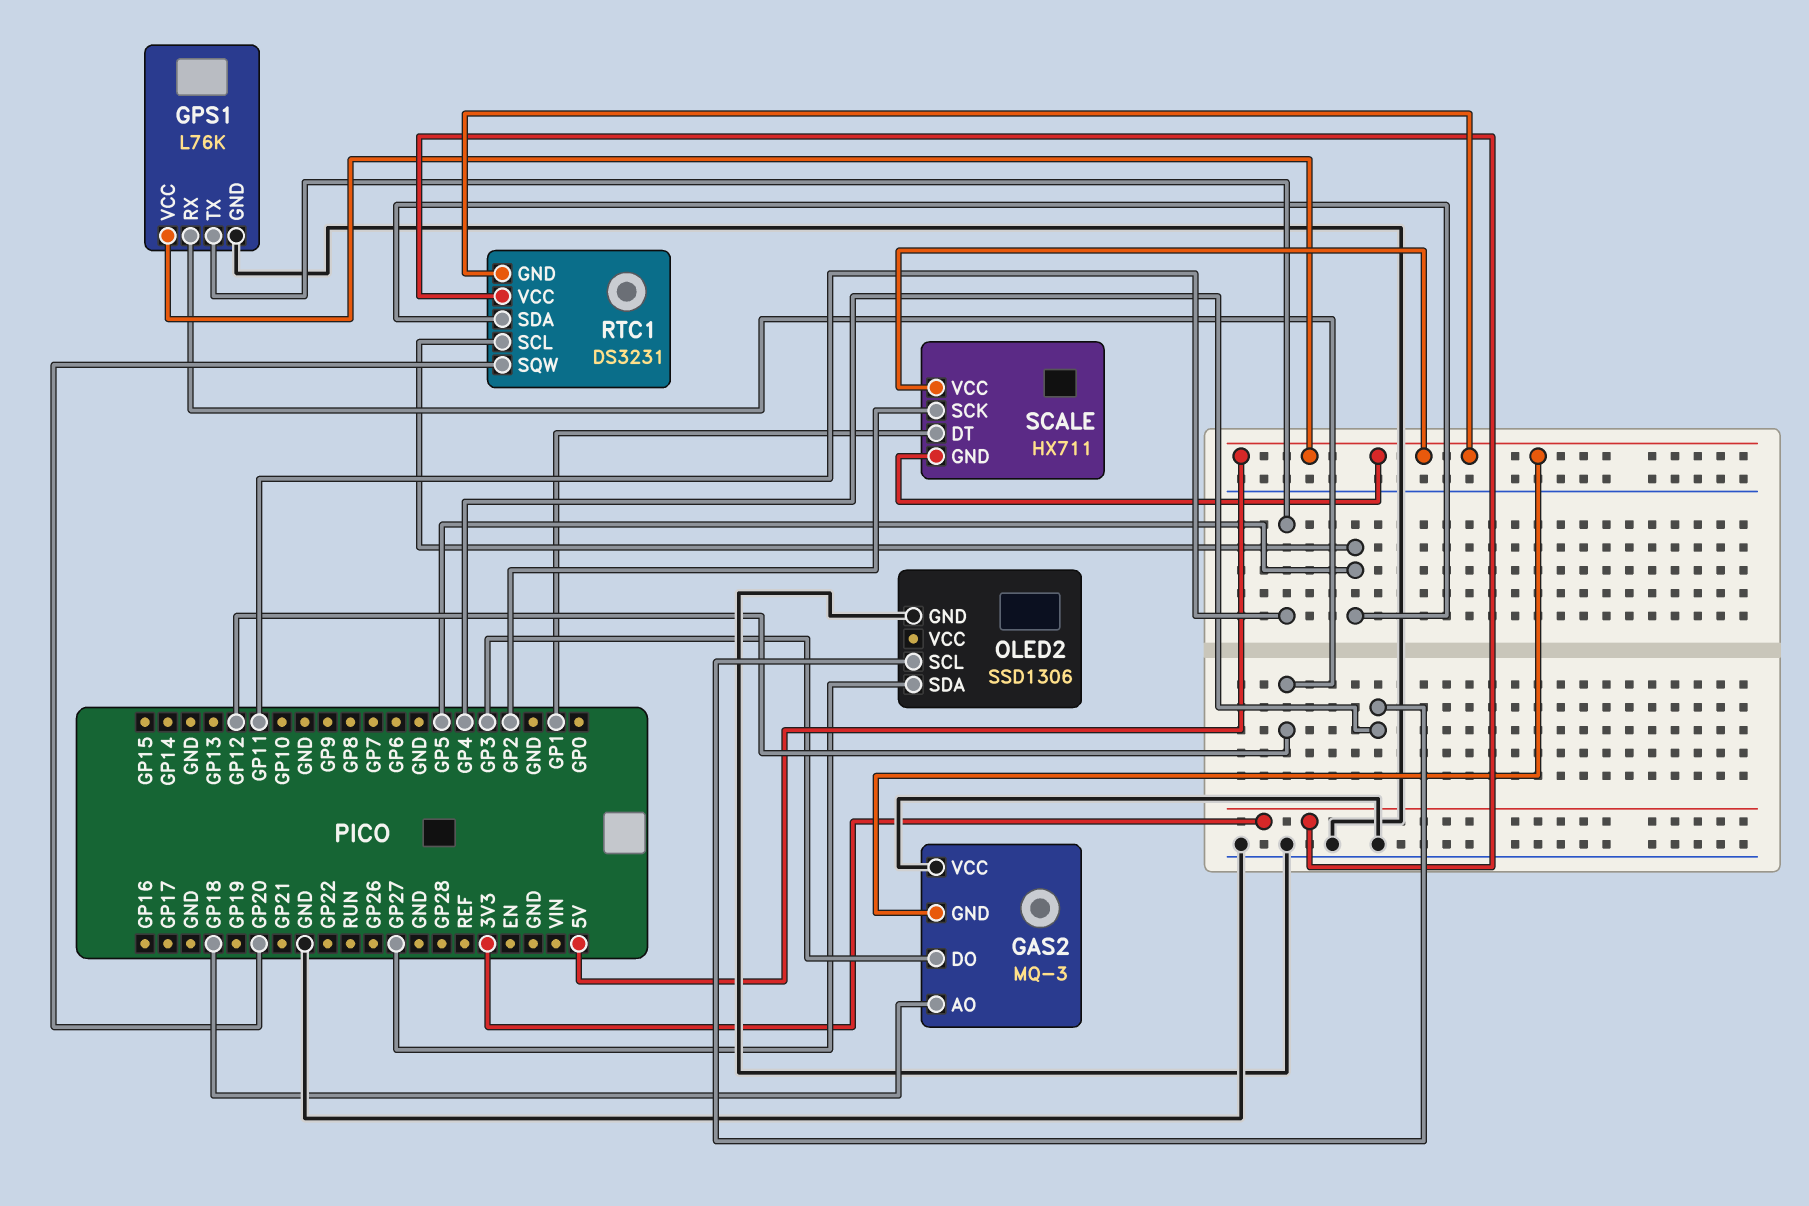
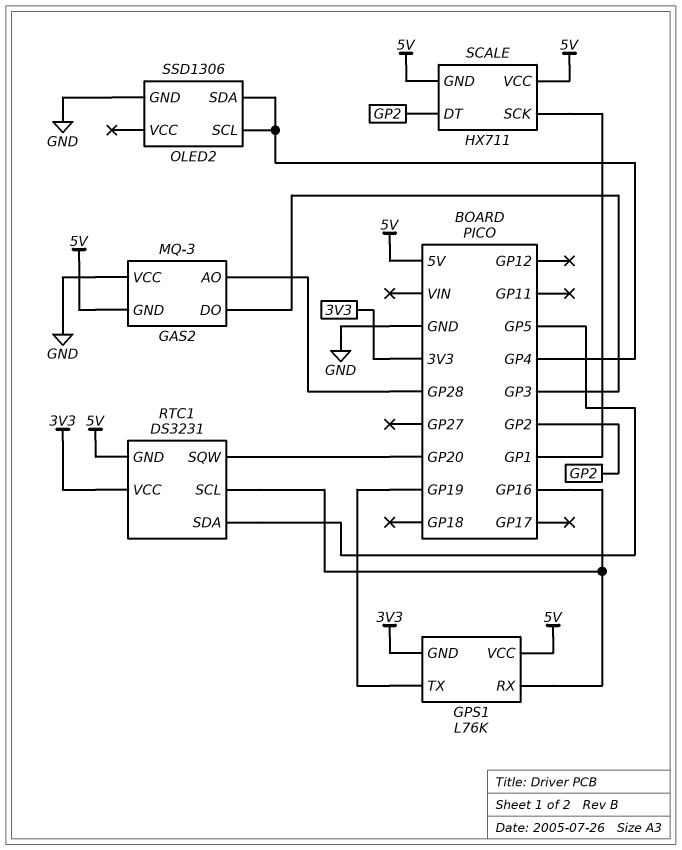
GAS2 pin AO: GP18 -> GP28
GPS1 pin GND: GND -> 3V3
GPS1 pin RX: GP12 -> GP16
GPS1 pin TX: GP11 -> GP19
OLED2 pin SDA: GP27 -> GP4
RTC1 pin SCL: GP5 -> GP16
SCALE pin DT: GP1 -> GP2
SCALE pin SCK: GP2 -> GP1

